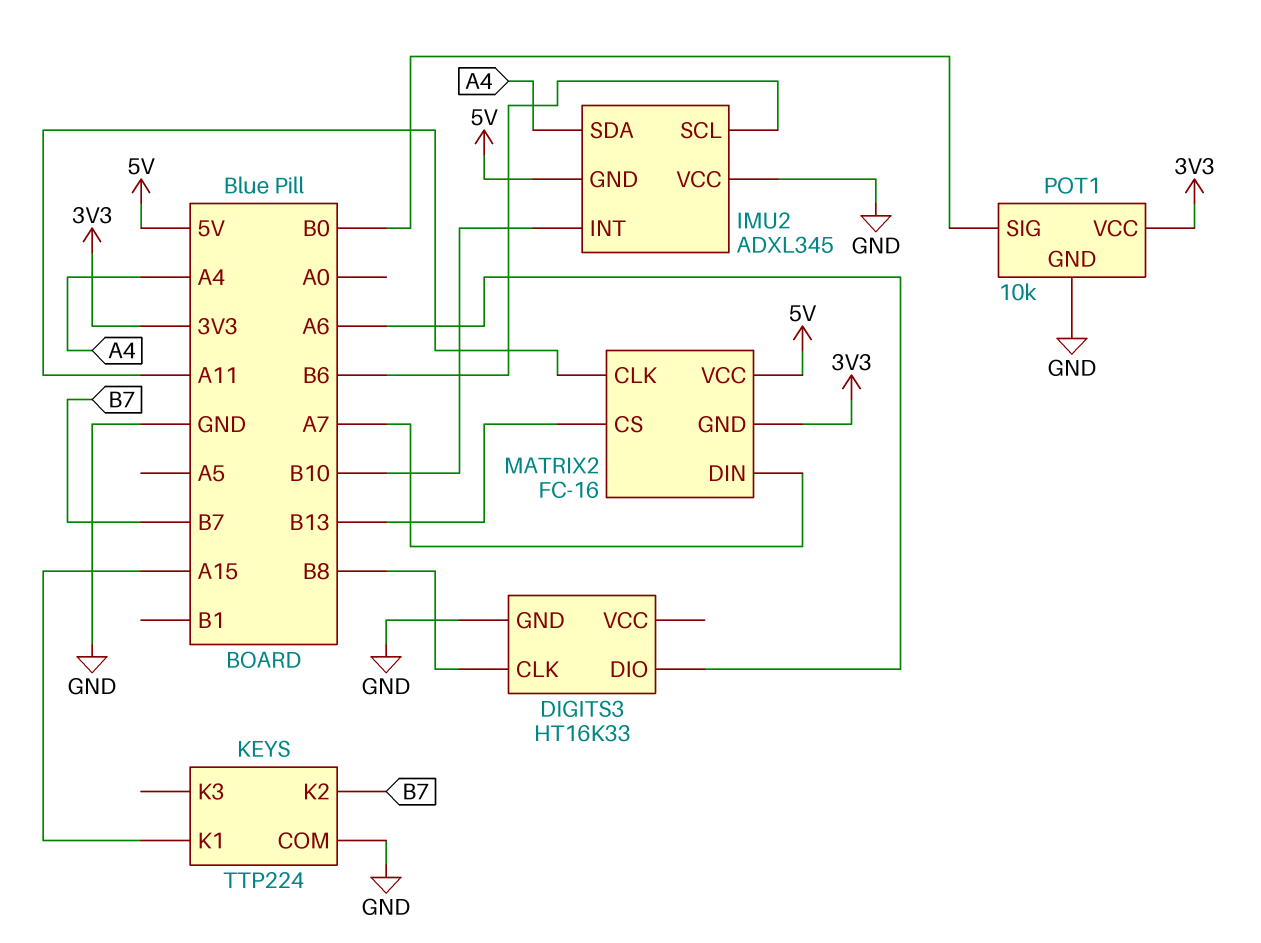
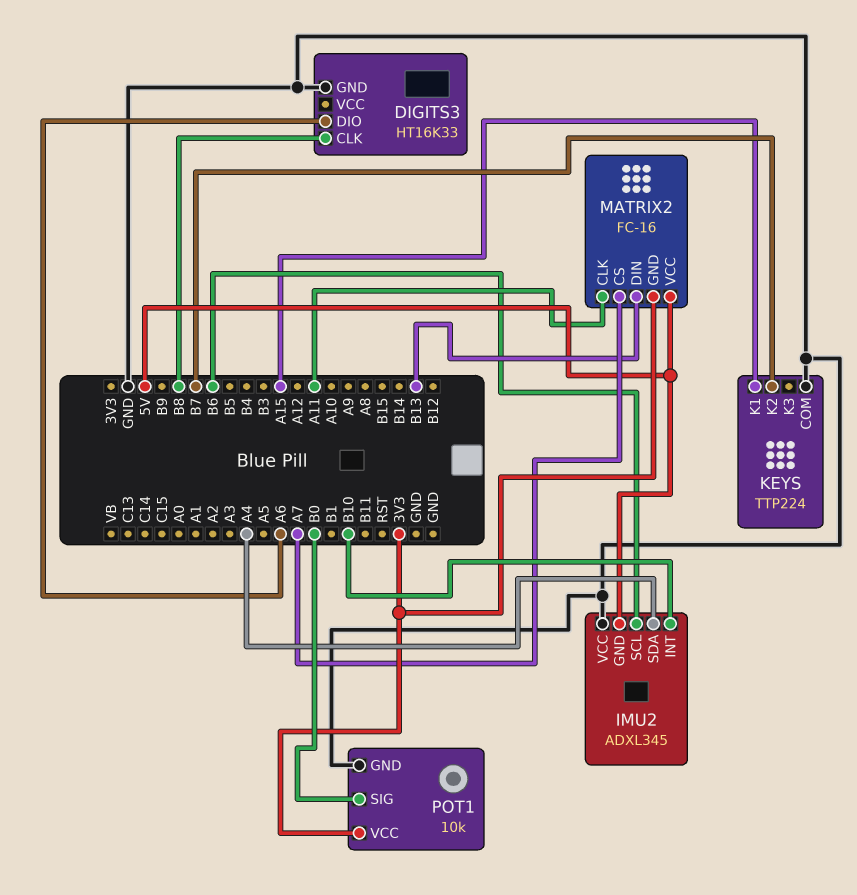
MATRIX2 pin CS: B13 -> A7
MATRIX2 pin DIN: A7 -> B13

